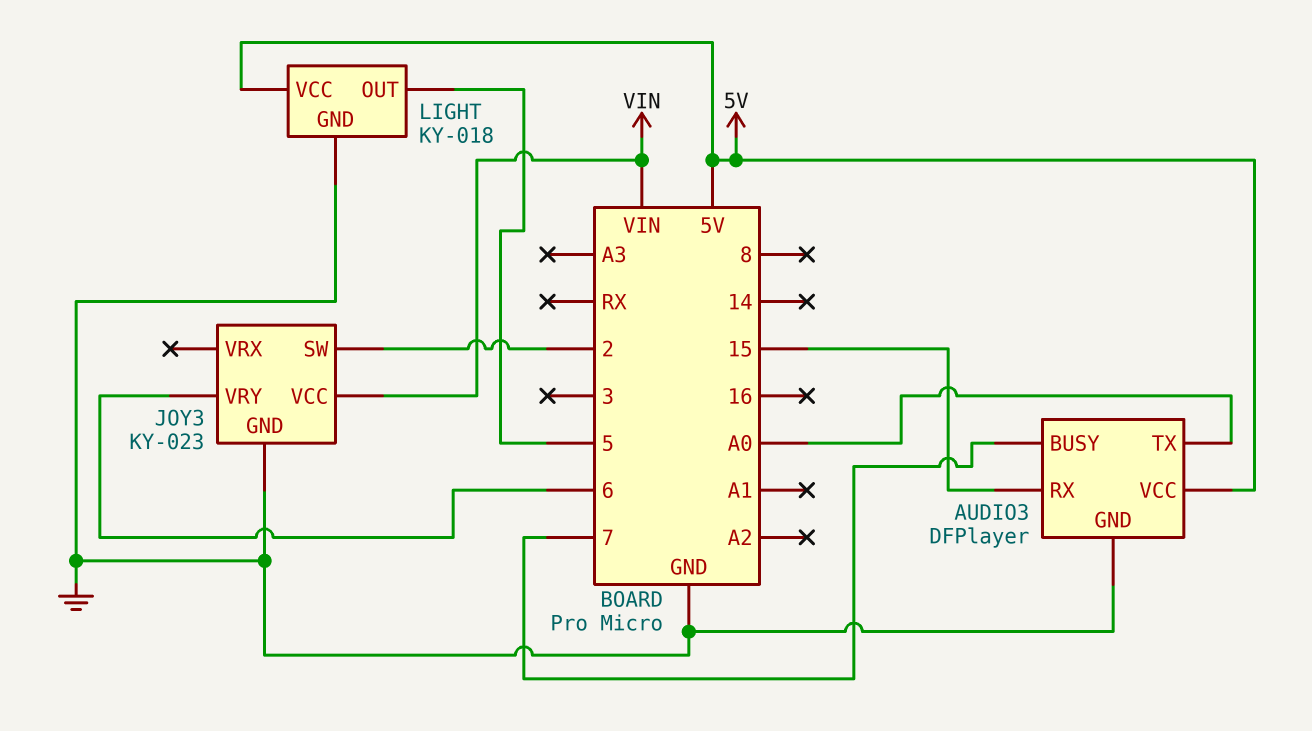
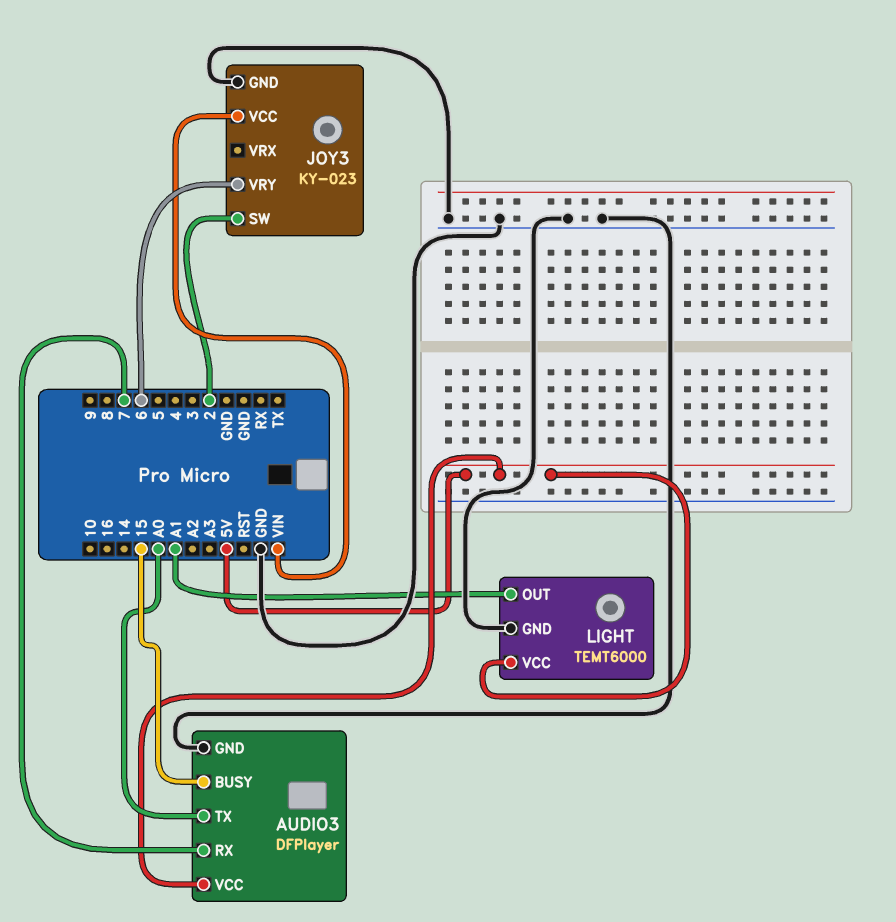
AUDIO3 pin BUSY: 7 -> 15
AUDIO3 pin RX: 15 -> 7
LIGHT: KY-018 -> TEMT6000
LIGHT pin OUT: 5 -> A1

